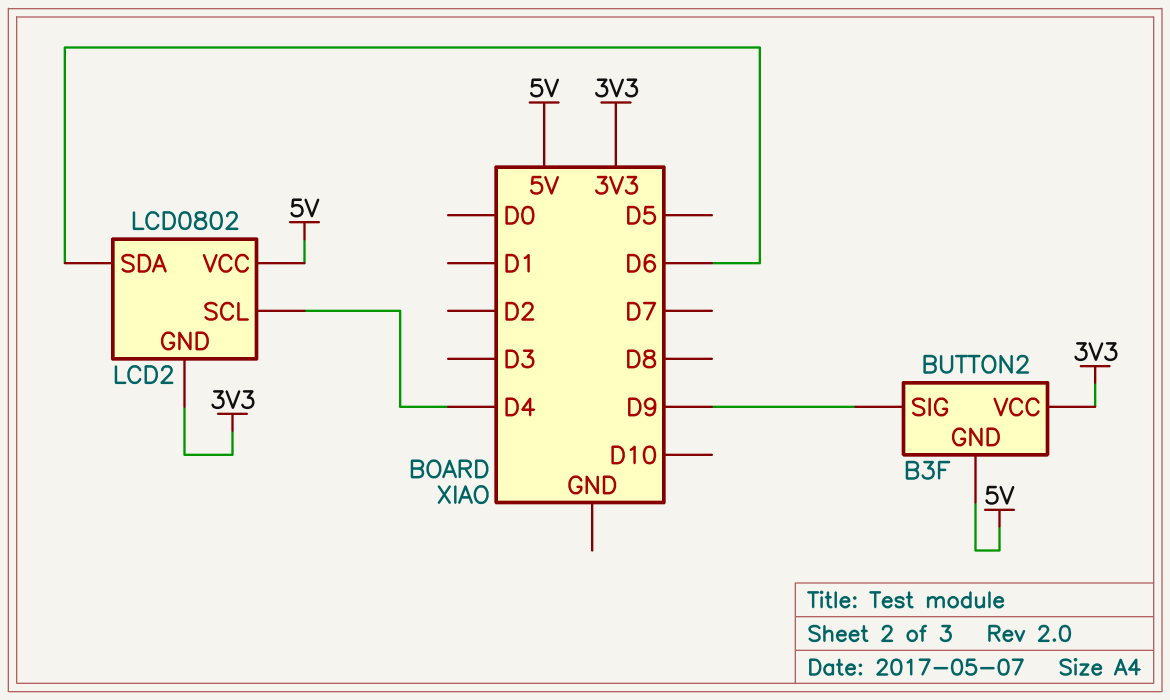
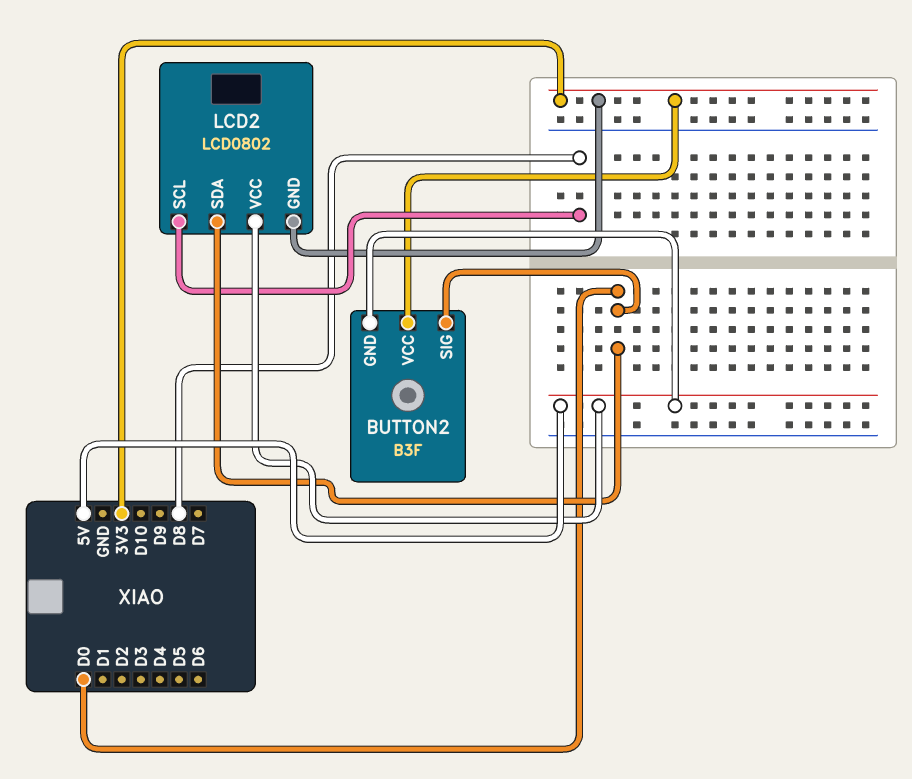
BUTTON2 pin SIG: D9 -> D0
LCD2 pin SCL: D4 -> D8
LCD2 pin SDA: D6 -> D0

